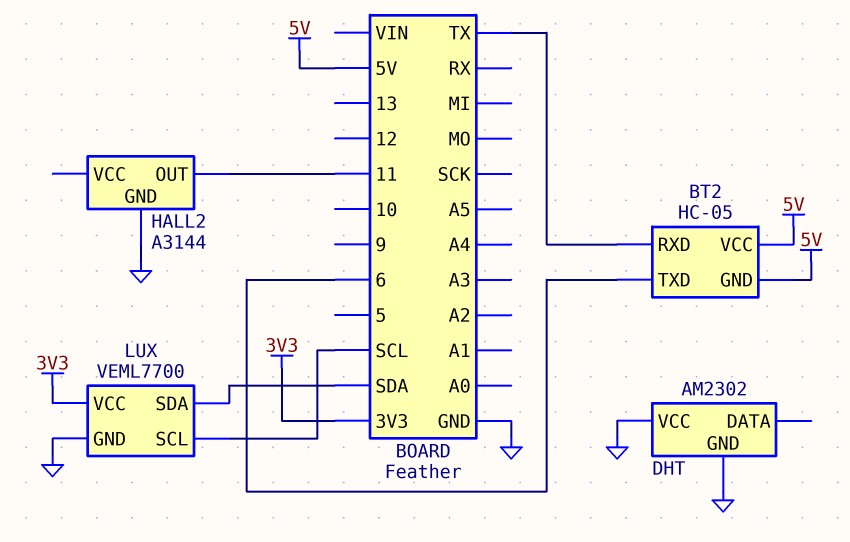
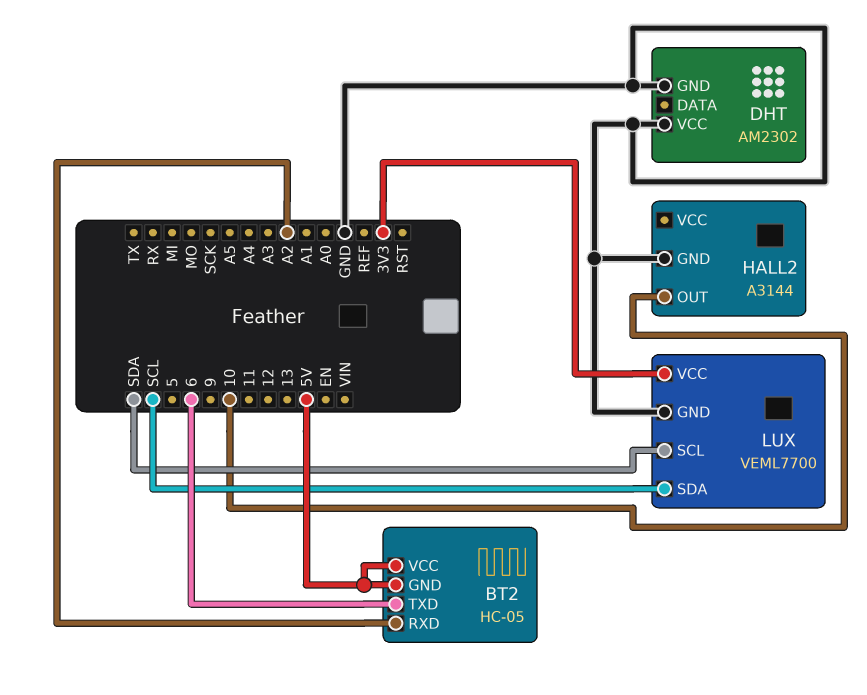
BT2 pin RXD: TX -> A2
HALL2 pin OUT: 11 -> 10
LUX pin SCL: SCL -> SDA
LUX pin SDA: SDA -> SCL

